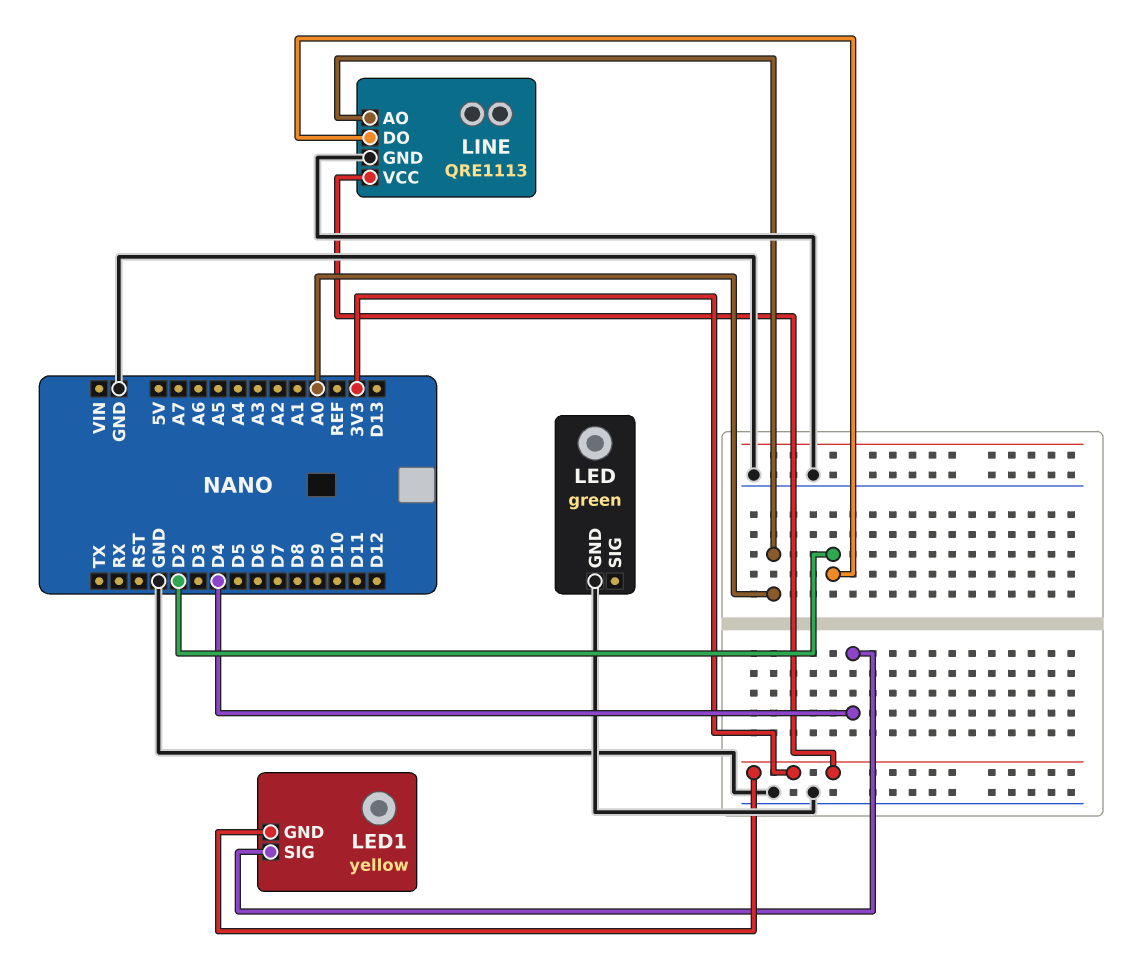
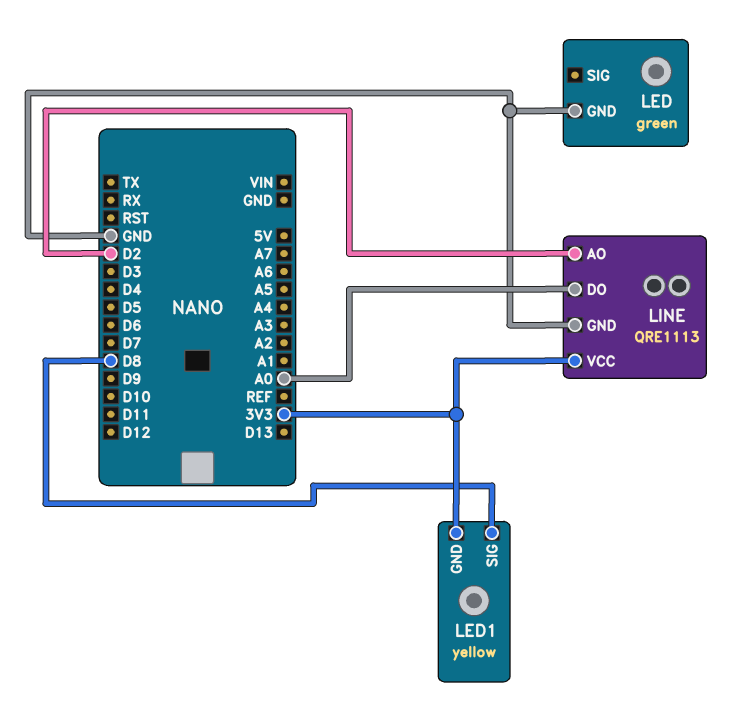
LED1 pin SIG: D4 -> D8
LINE pin AO: A0 -> D2
LINE pin DO: D2 -> A0

